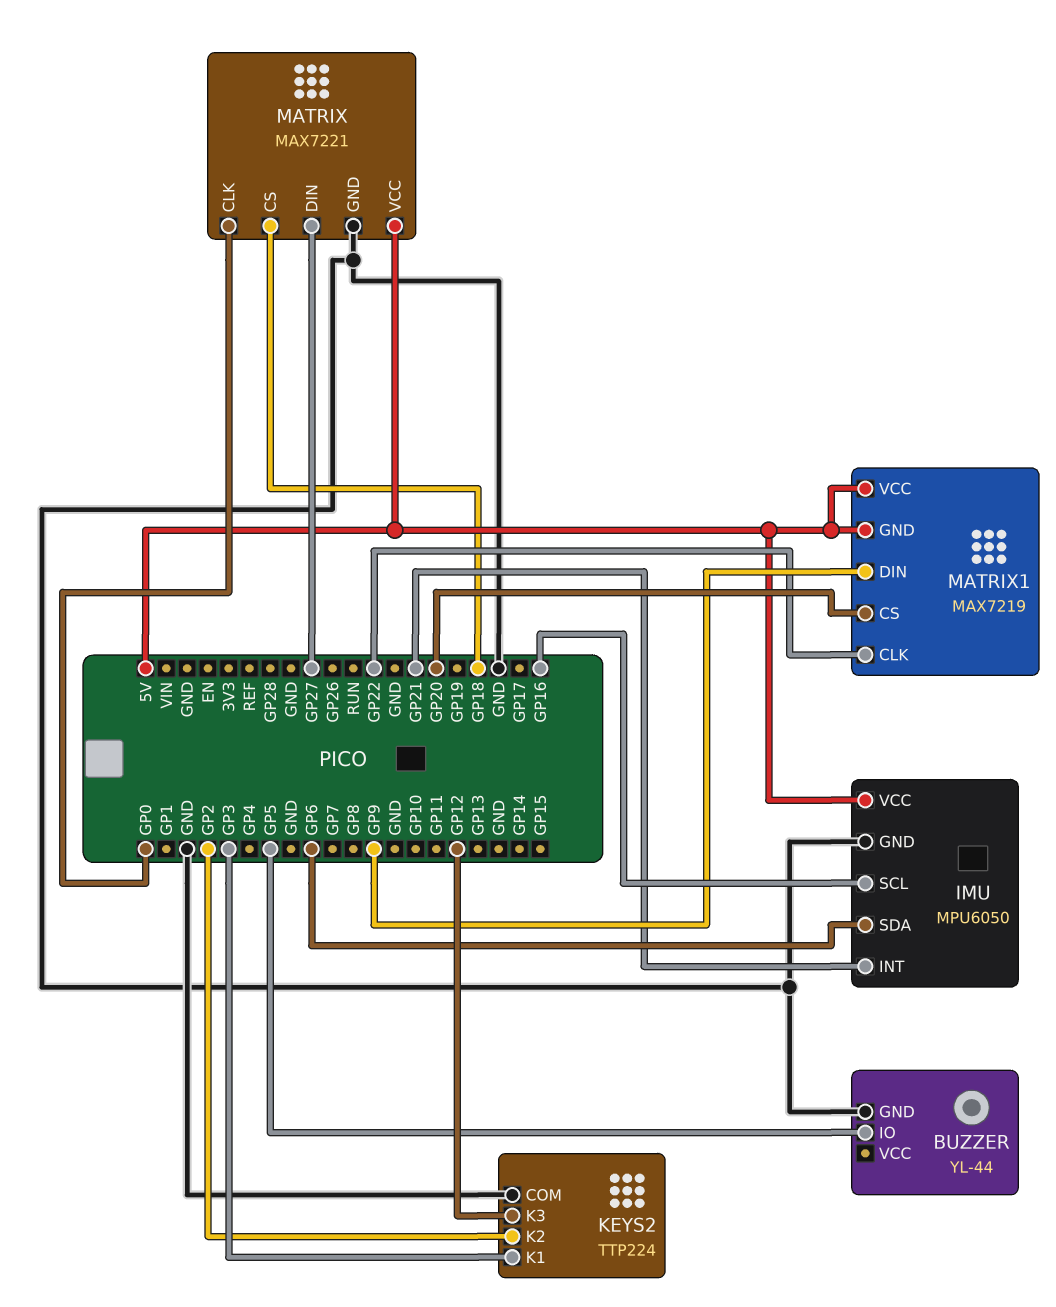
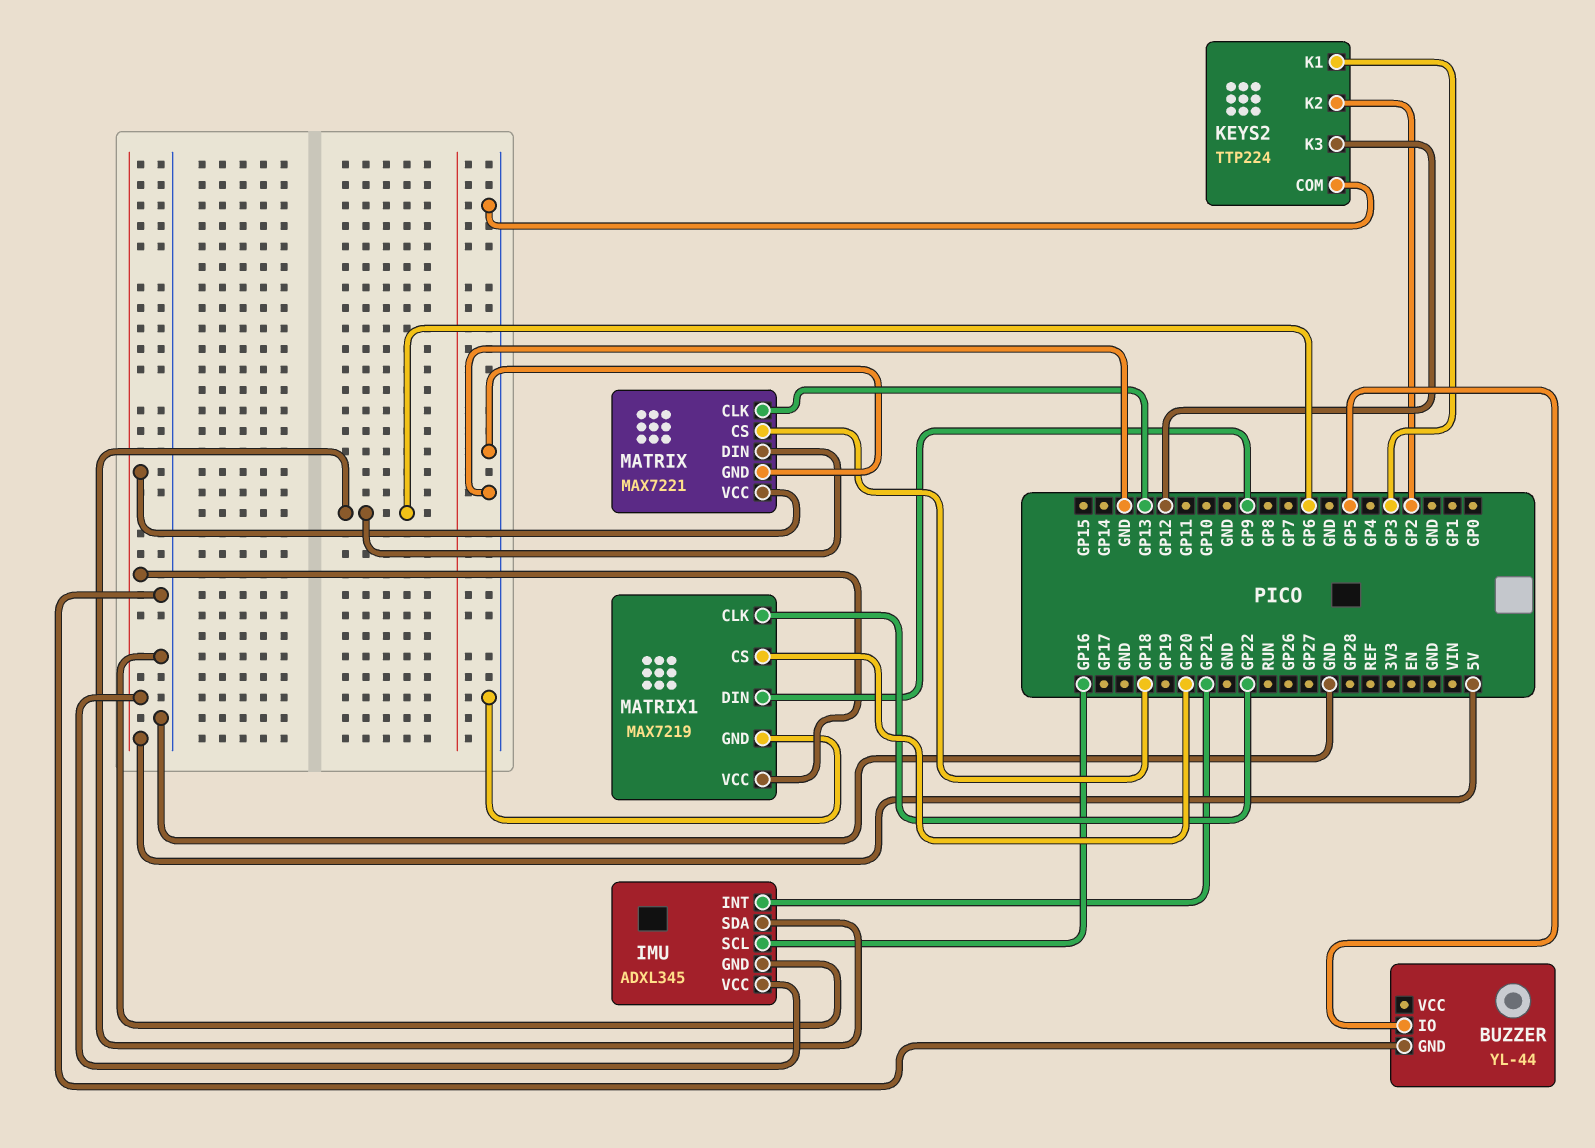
IMU: MPU6050 -> ADXL345
MATRIX pin CLK: GP0 -> GP13
MATRIX pin DIN: GP27 -> GP6
MATRIX1 pin GND: 5V -> GND

